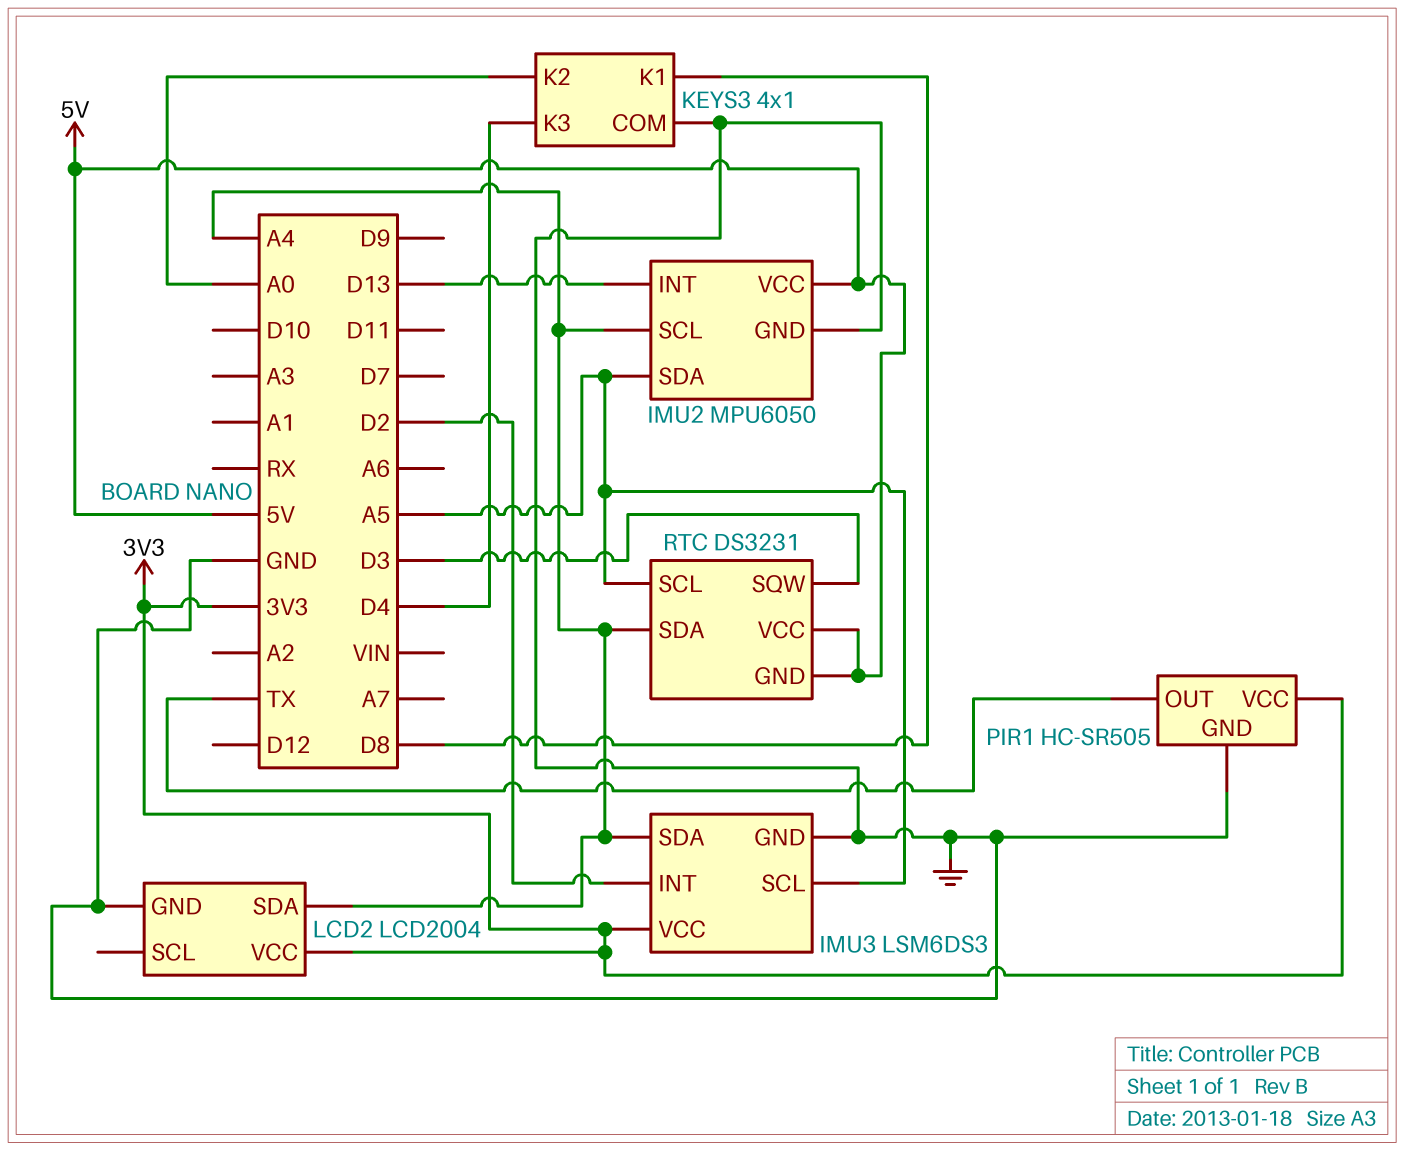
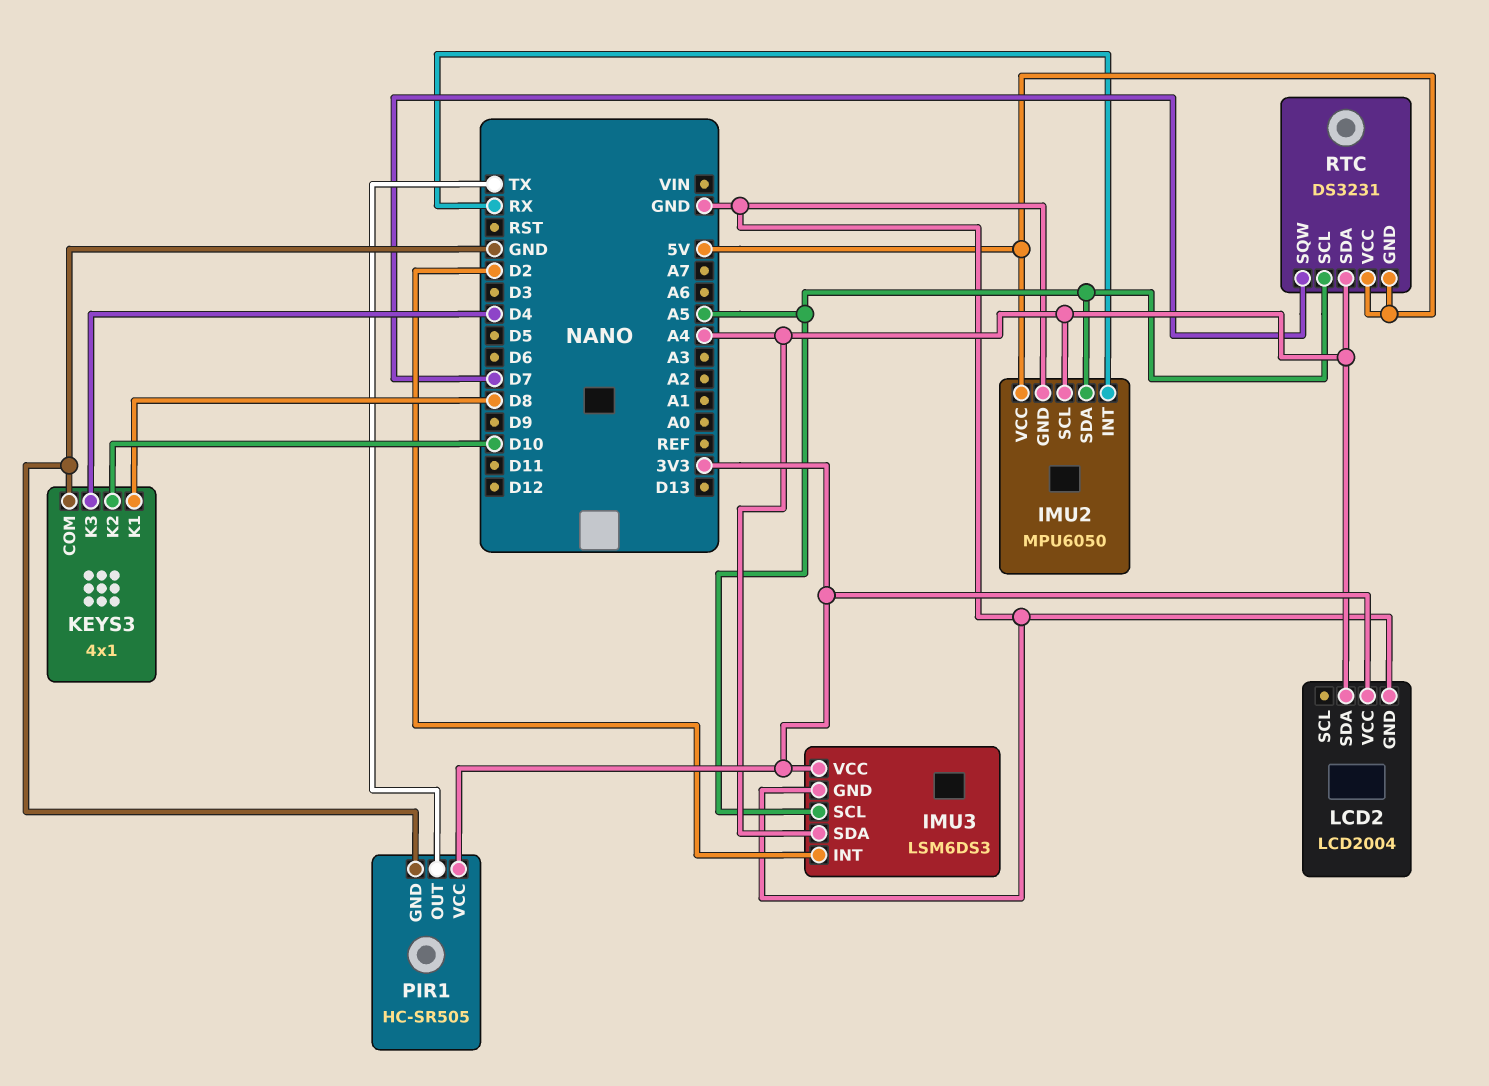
IMU2 pin INT: D13 -> RX
KEYS3 pin K2: A0 -> D10
RTC pin SQW: D3 -> D7

